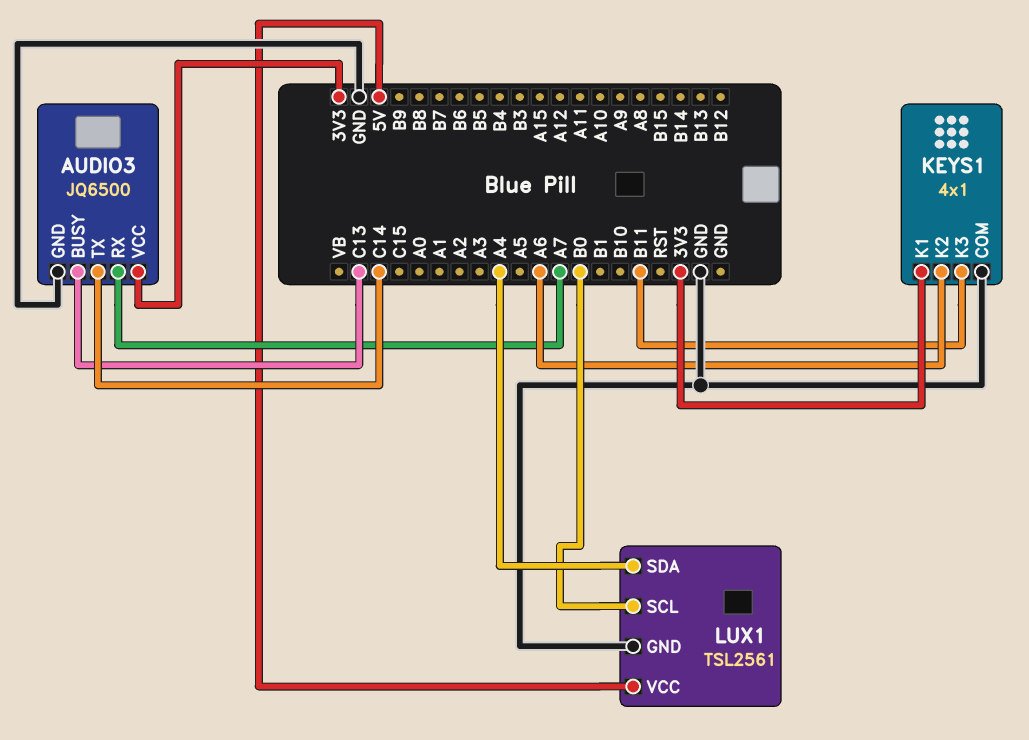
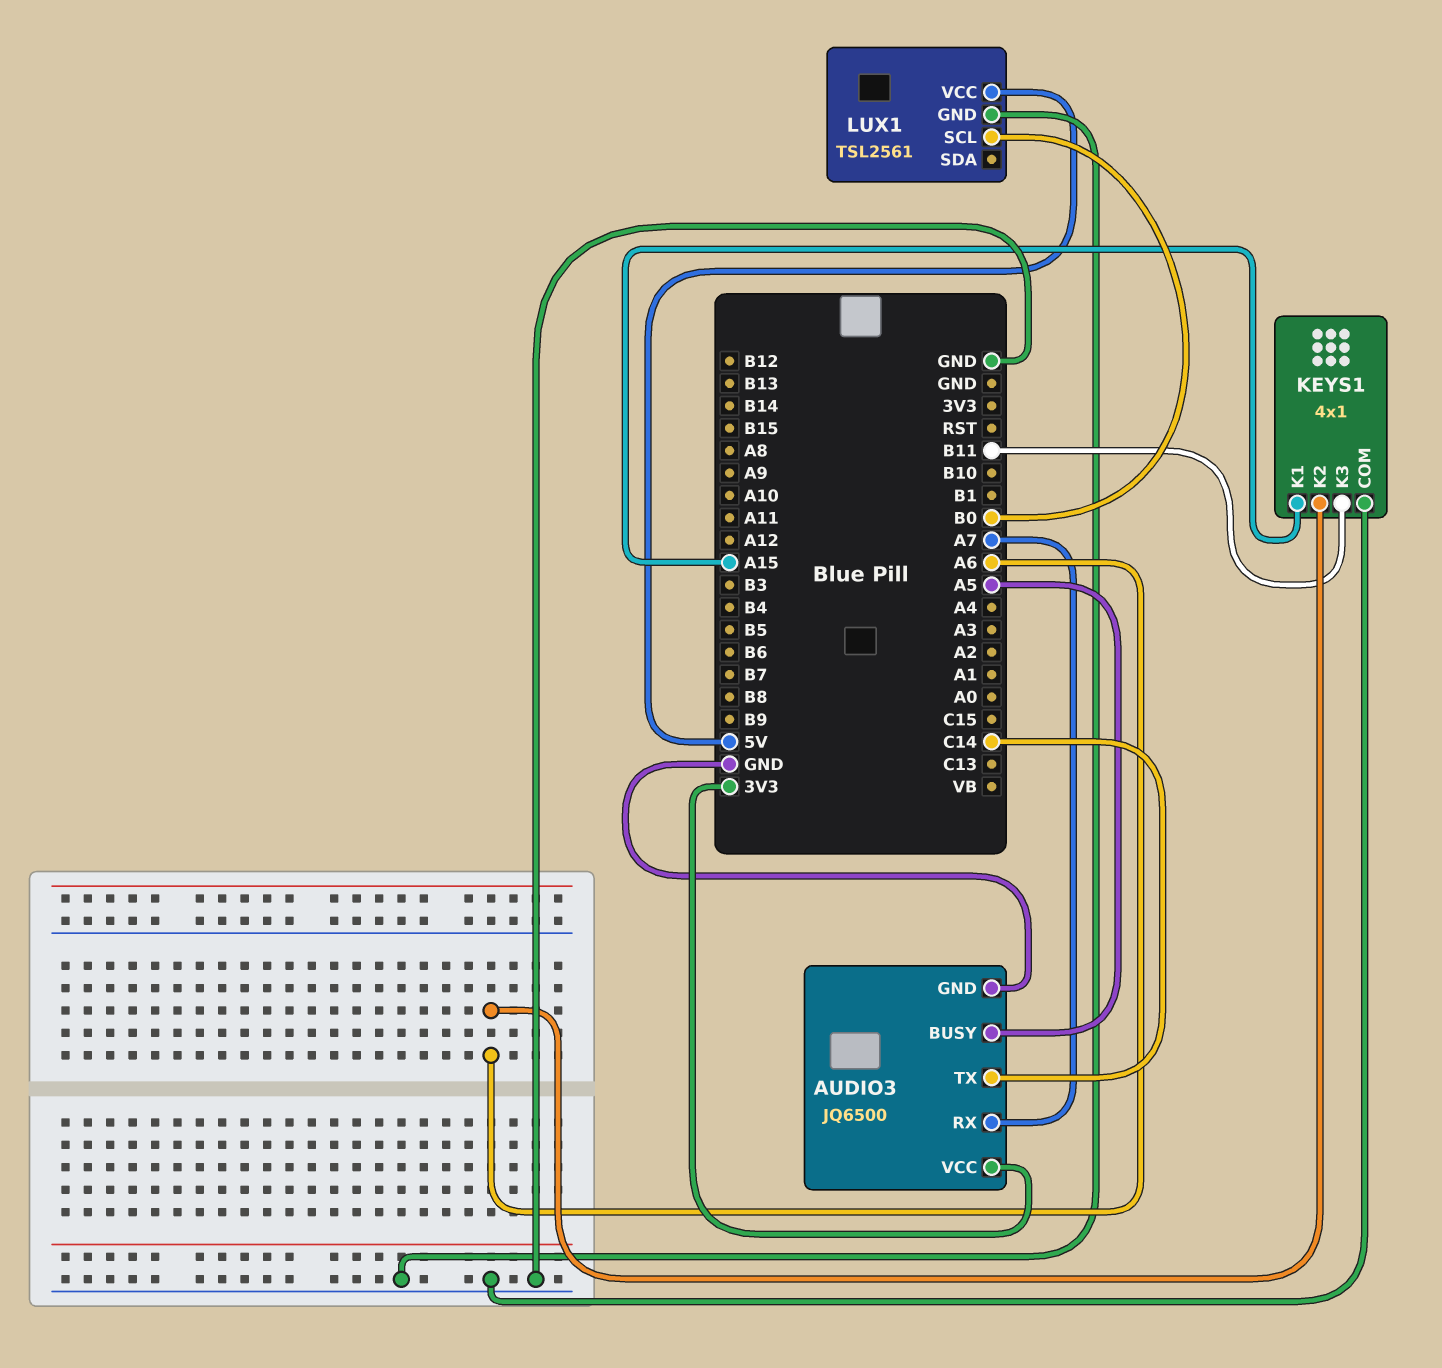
AUDIO3 pin BUSY: C13 -> A5
KEYS1 pin K1: 3V3 -> A15
LUX1 pin SDA: A4 -> none

